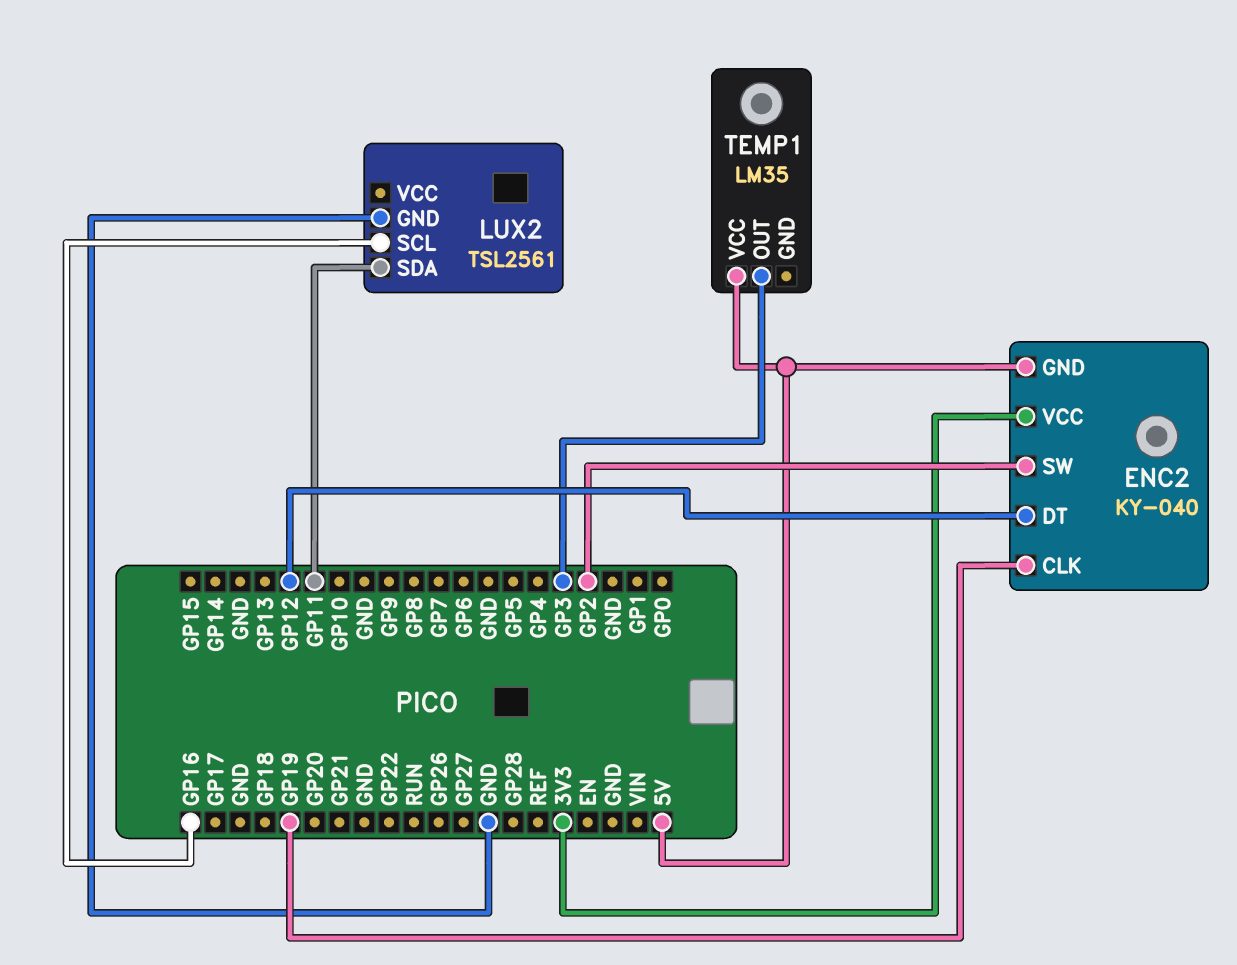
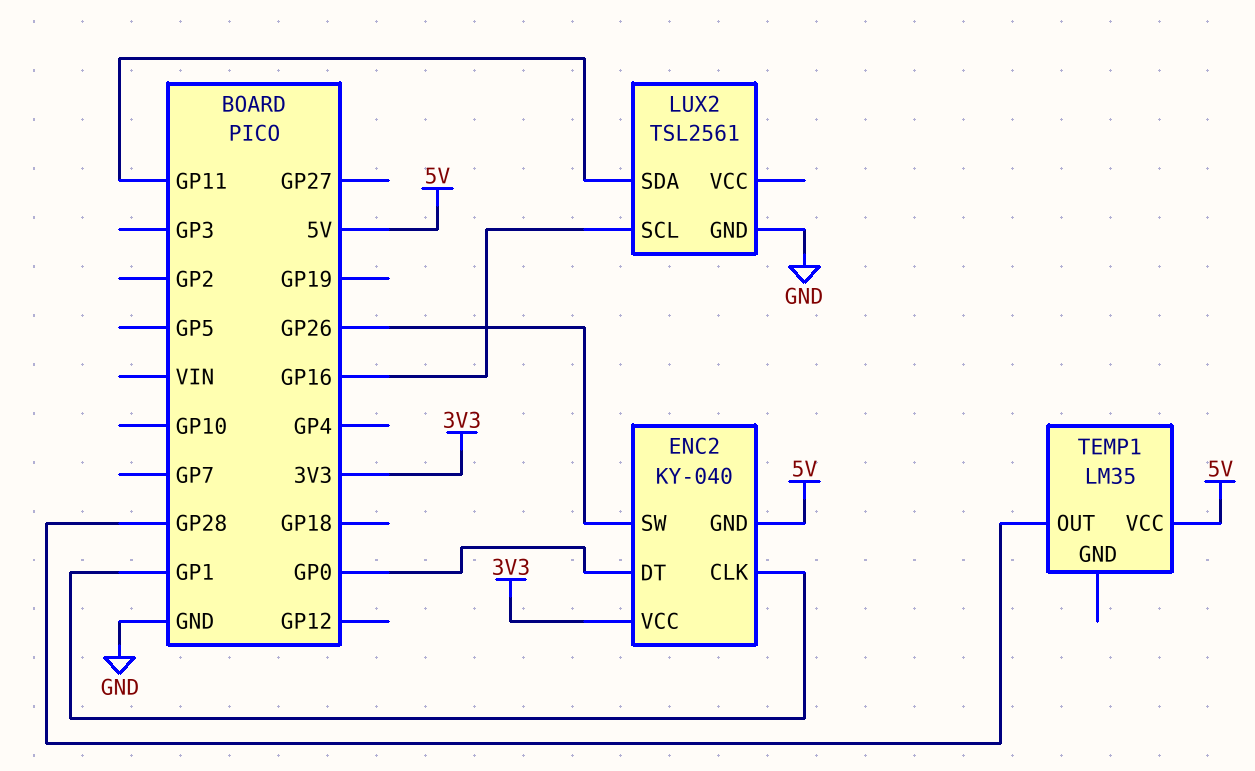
ENC2 pin CLK: GP19 -> GP1
ENC2 pin DT: GP12 -> GP0
ENC2 pin SW: GP2 -> GP26
TEMP1 pin OUT: GP3 -> GP28

